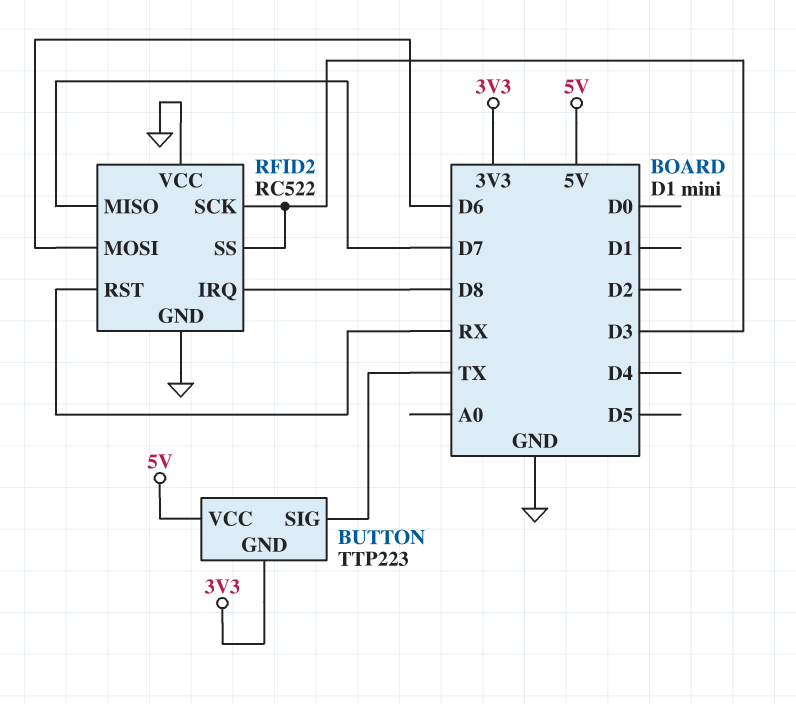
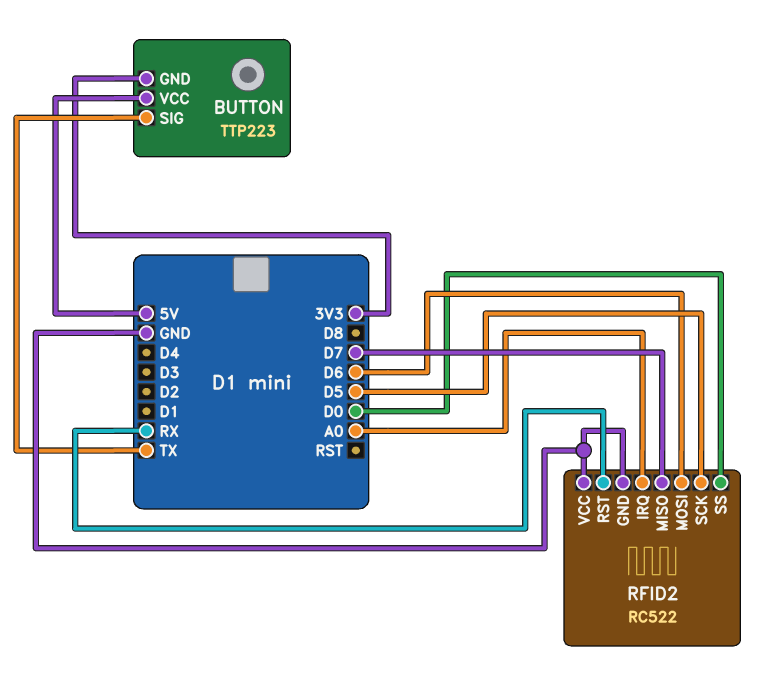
RFID2 pin IRQ: D8 -> A0
RFID2 pin SCK: D3 -> D5
RFID2 pin SS: D3 -> D0

